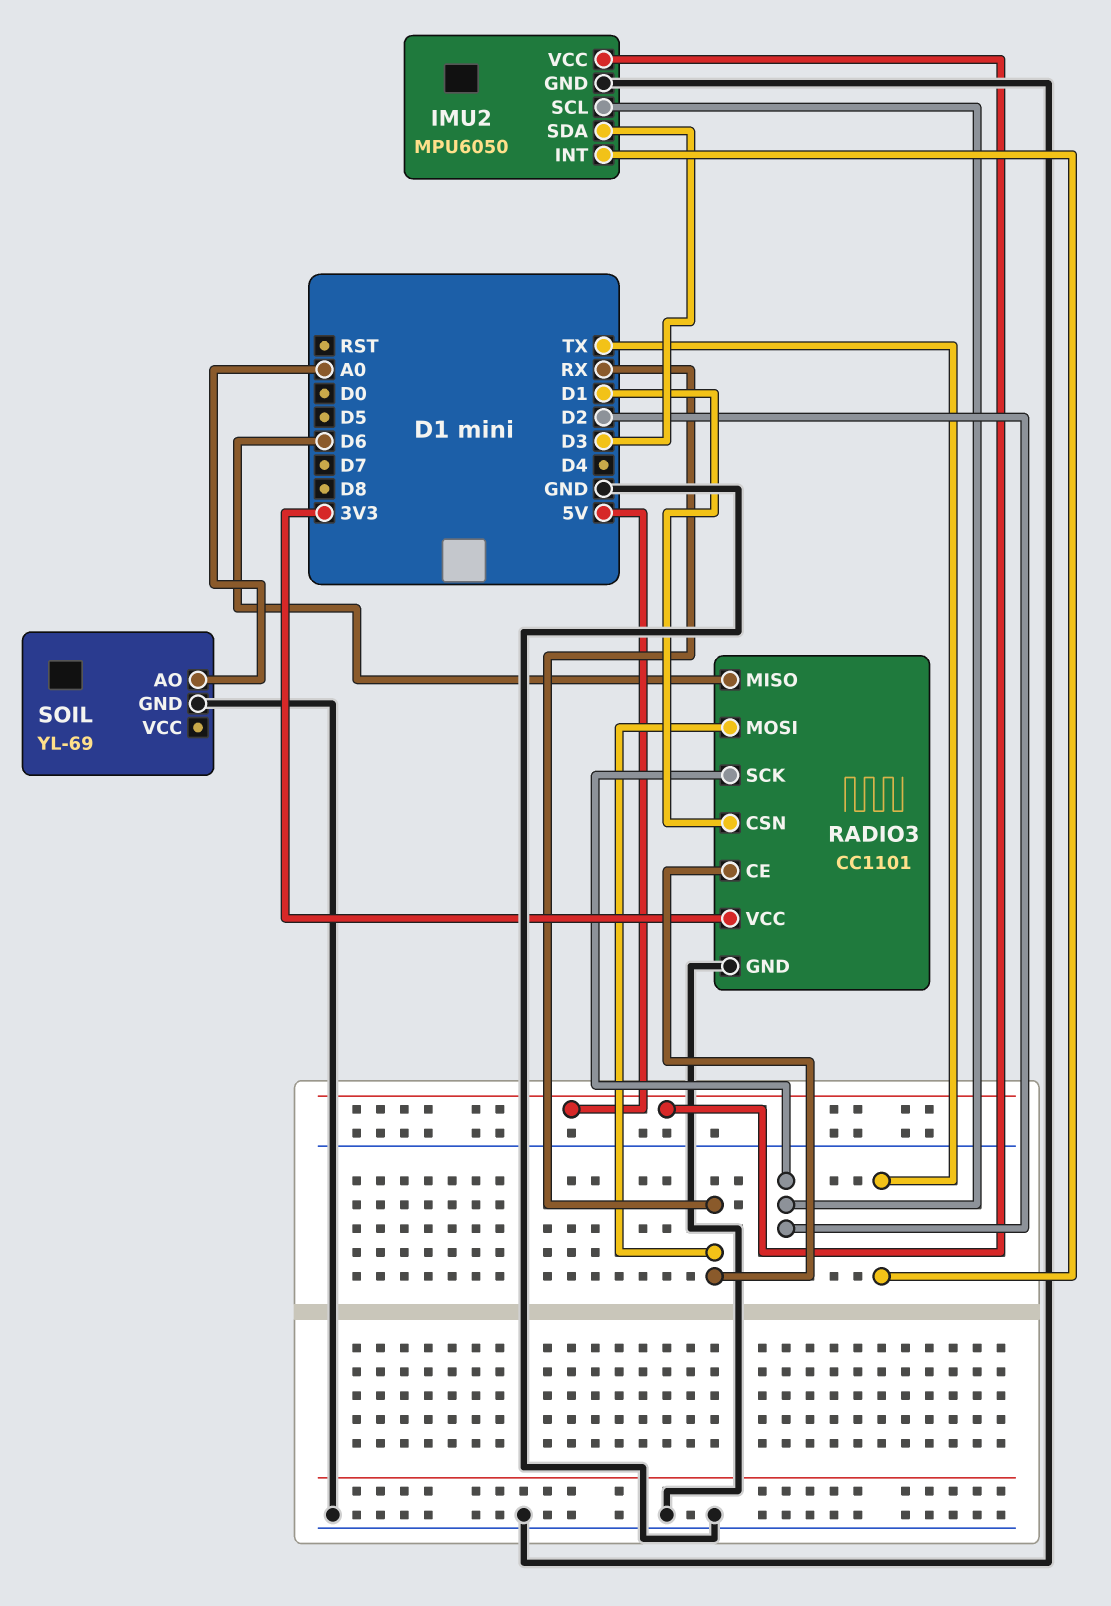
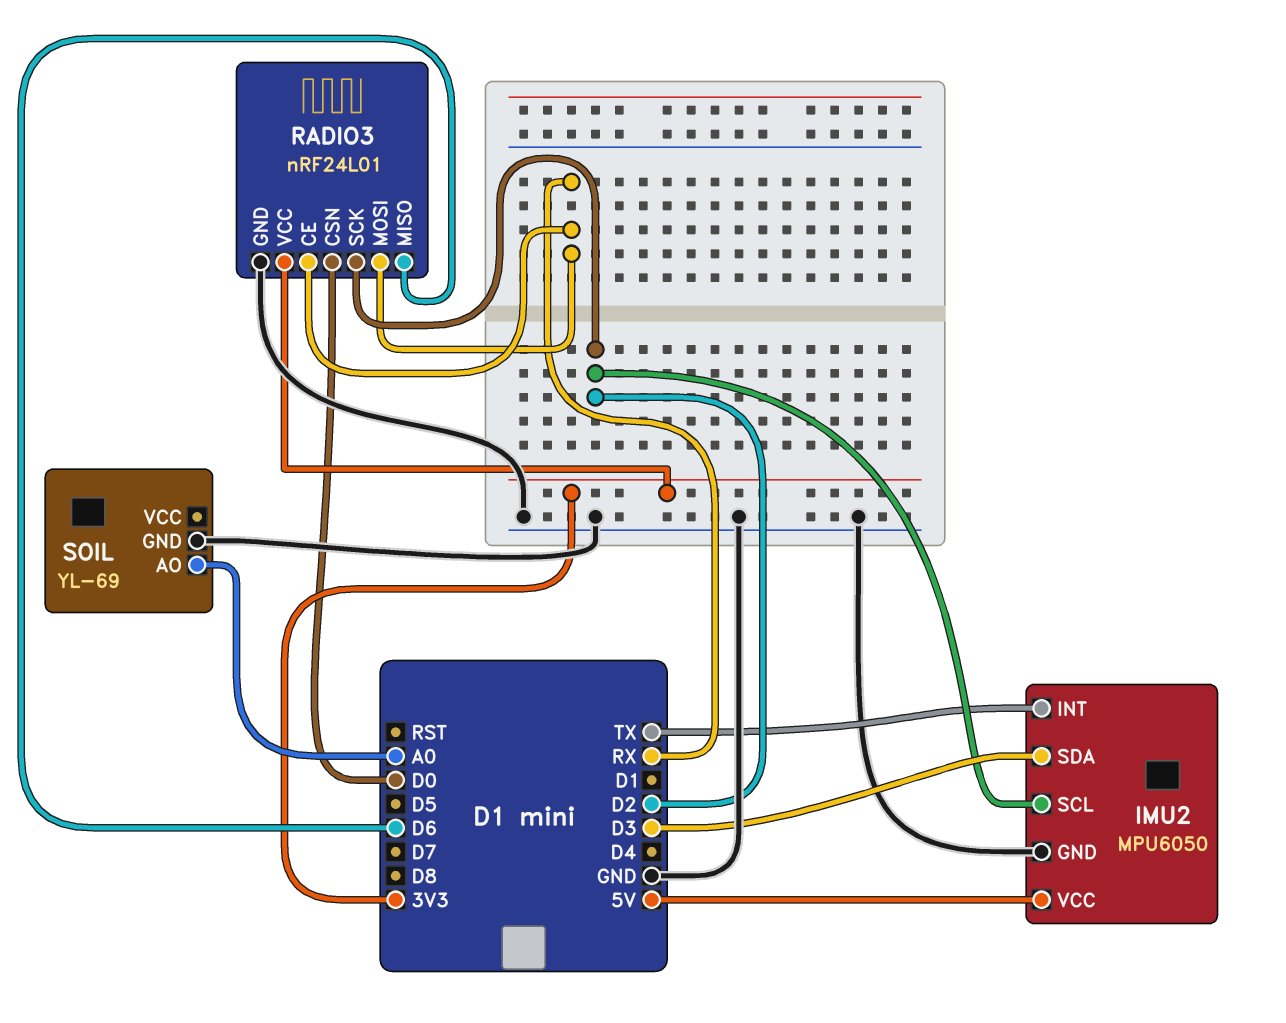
RADIO3: CC1101 -> nRF24L01
RADIO3 pin CSN: D1 -> D0

